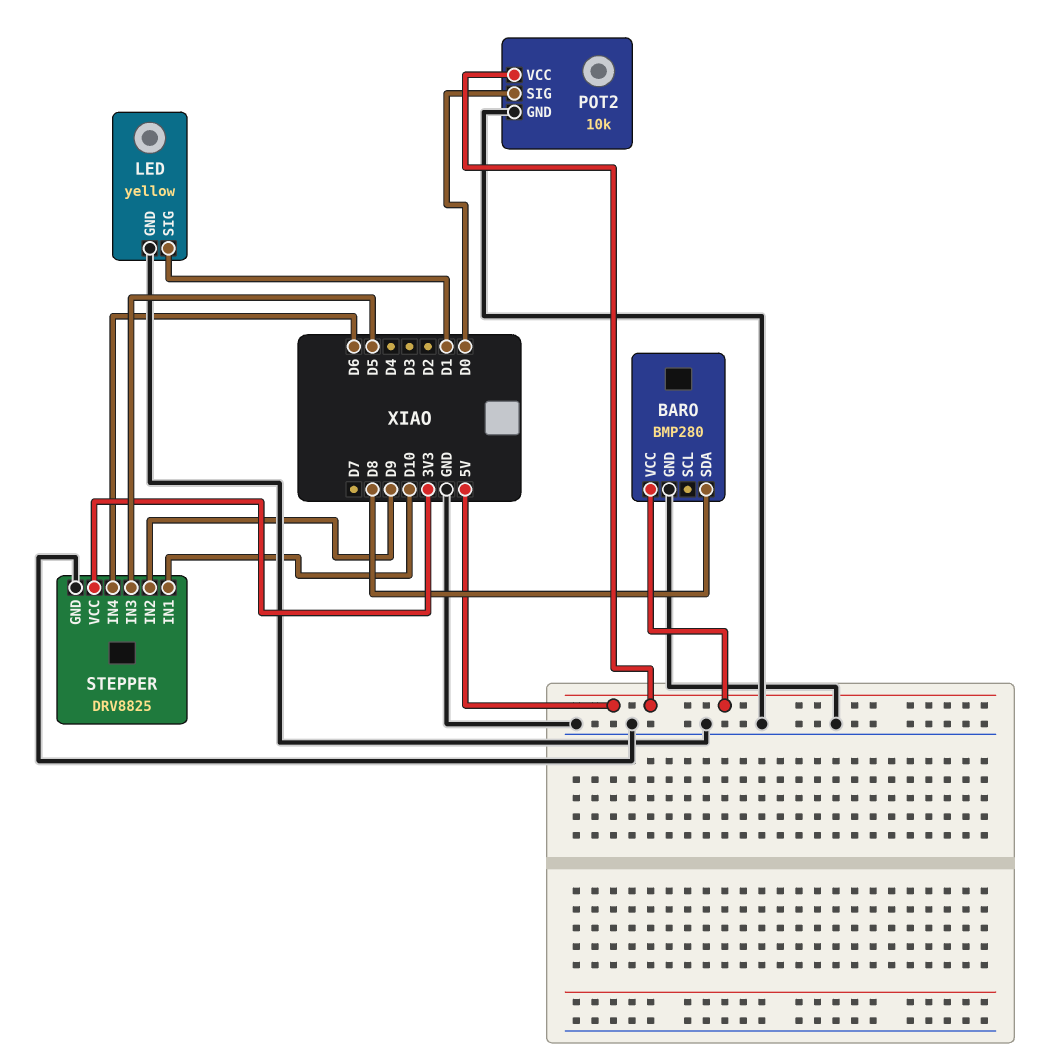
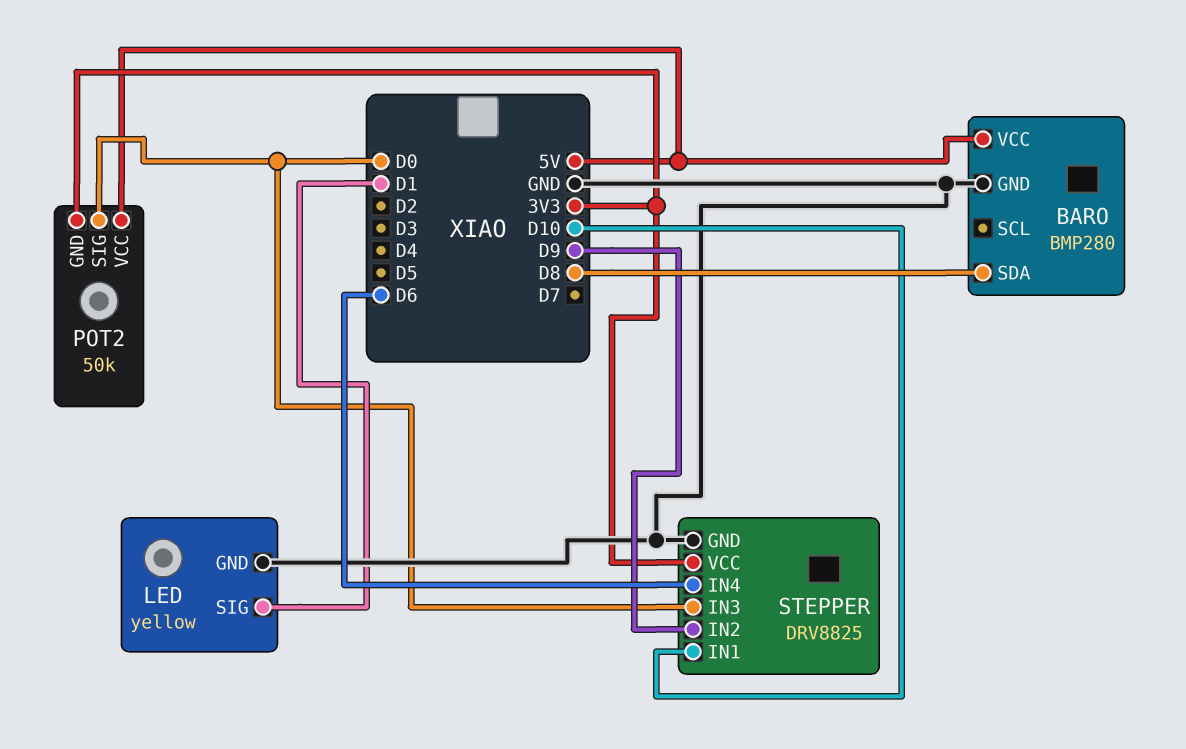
POT2: 10k -> 50k
POT2 pin GND: GND -> 3V3
STEPPER pin IN3: D5 -> D0

